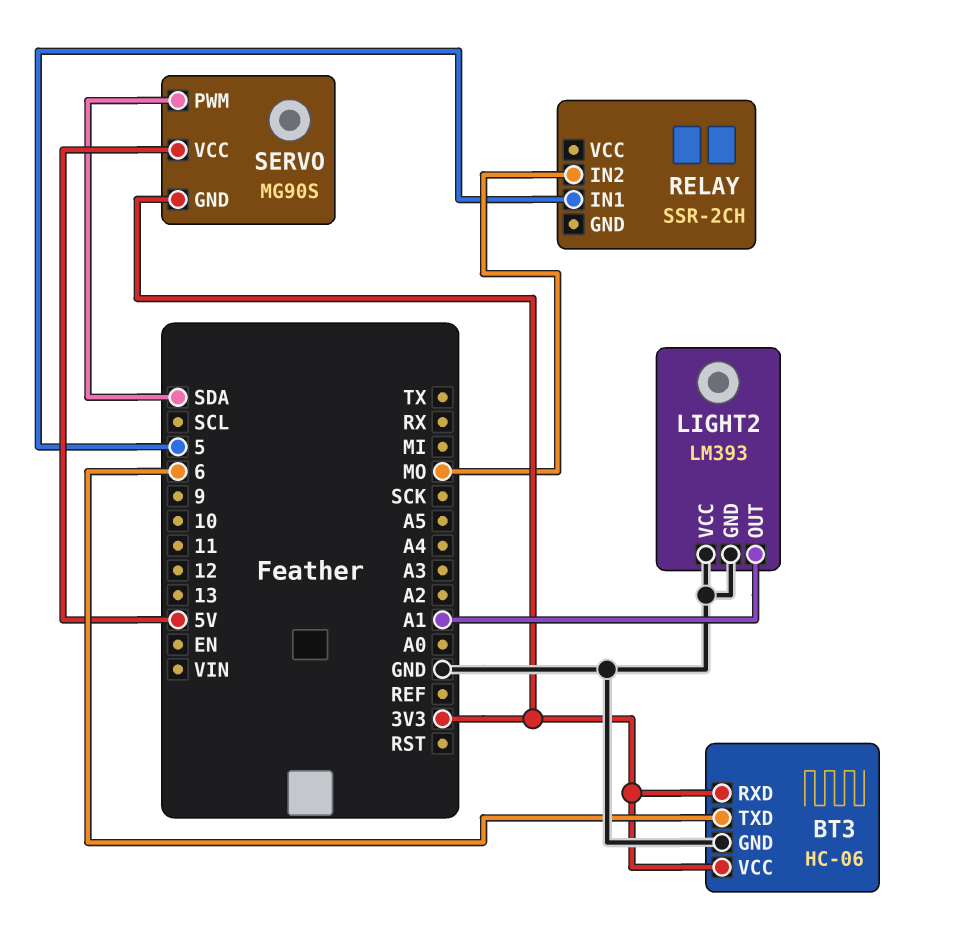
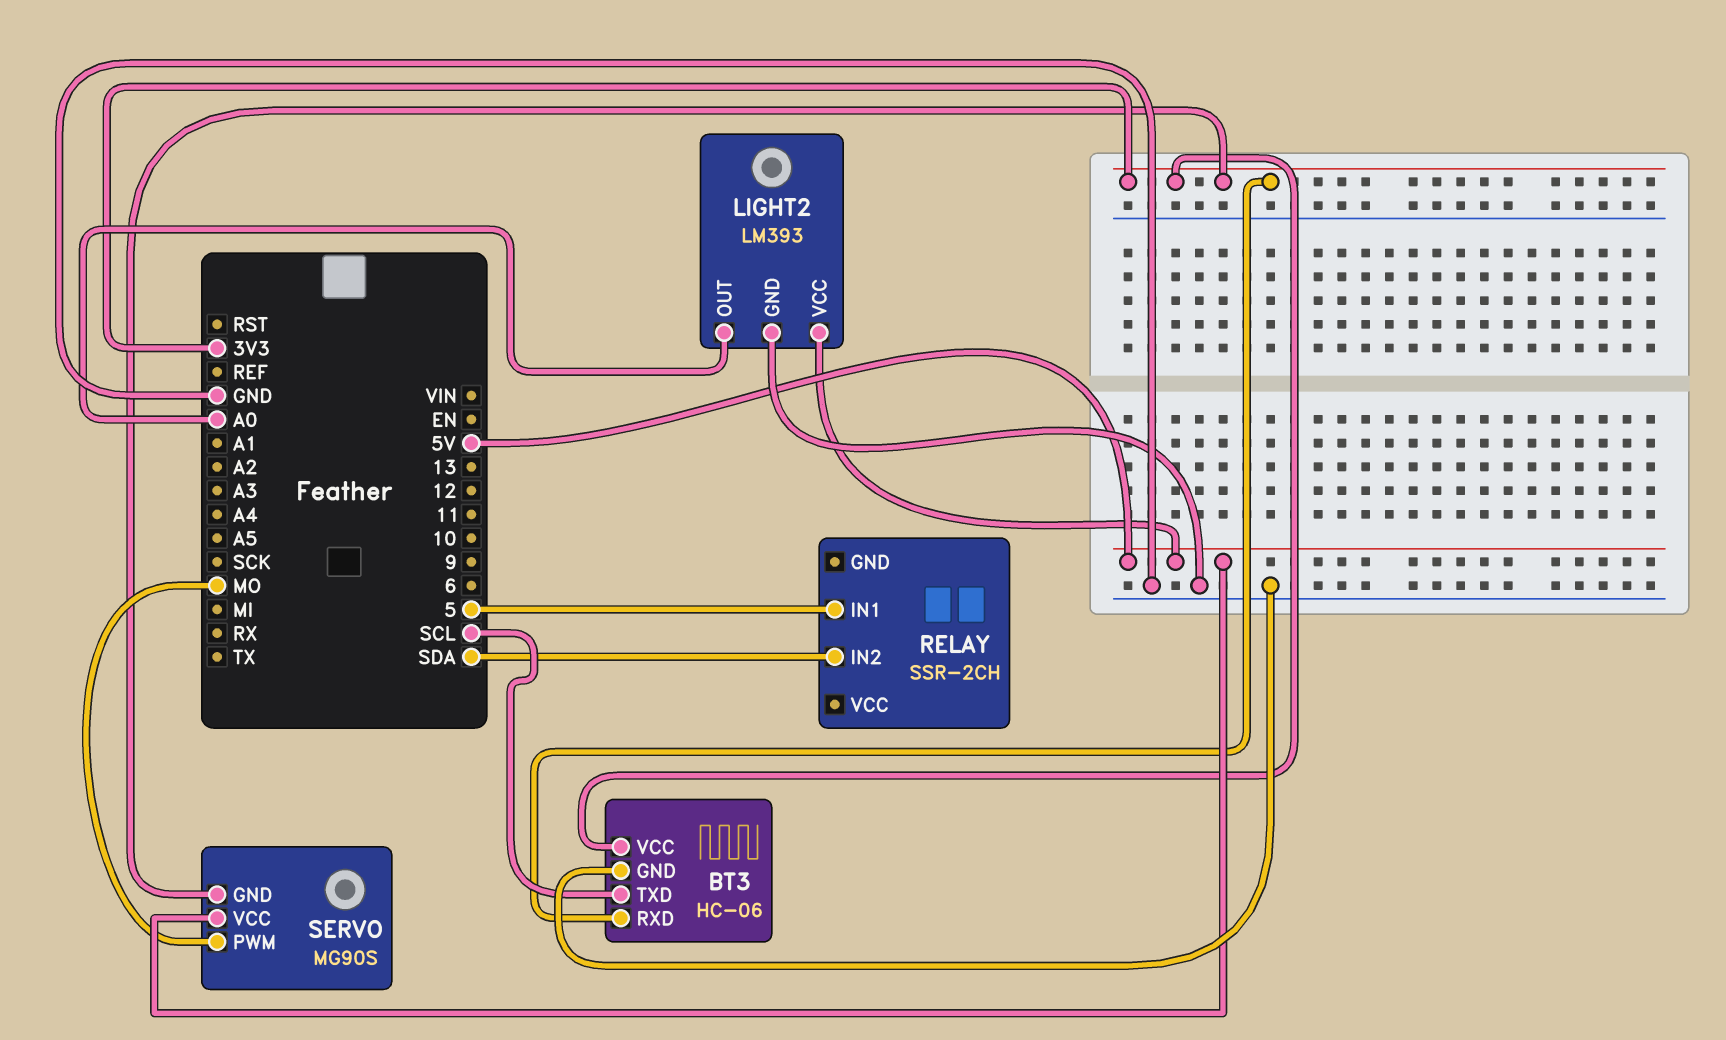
BT3 pin TXD: 6 -> SCL
LIGHT2 pin OUT: A1 -> A0
LIGHT2 pin VCC: GND -> 5V
RELAY pin IN2: MO -> SDA
SERVO pin PWM: SDA -> MO

